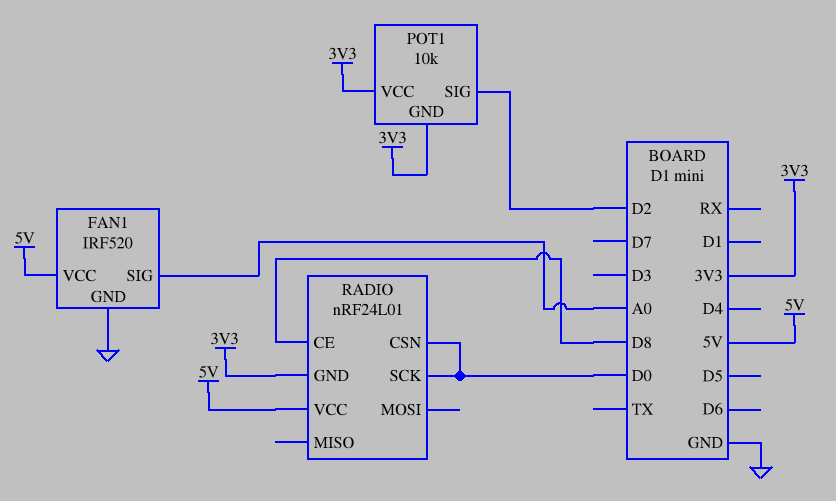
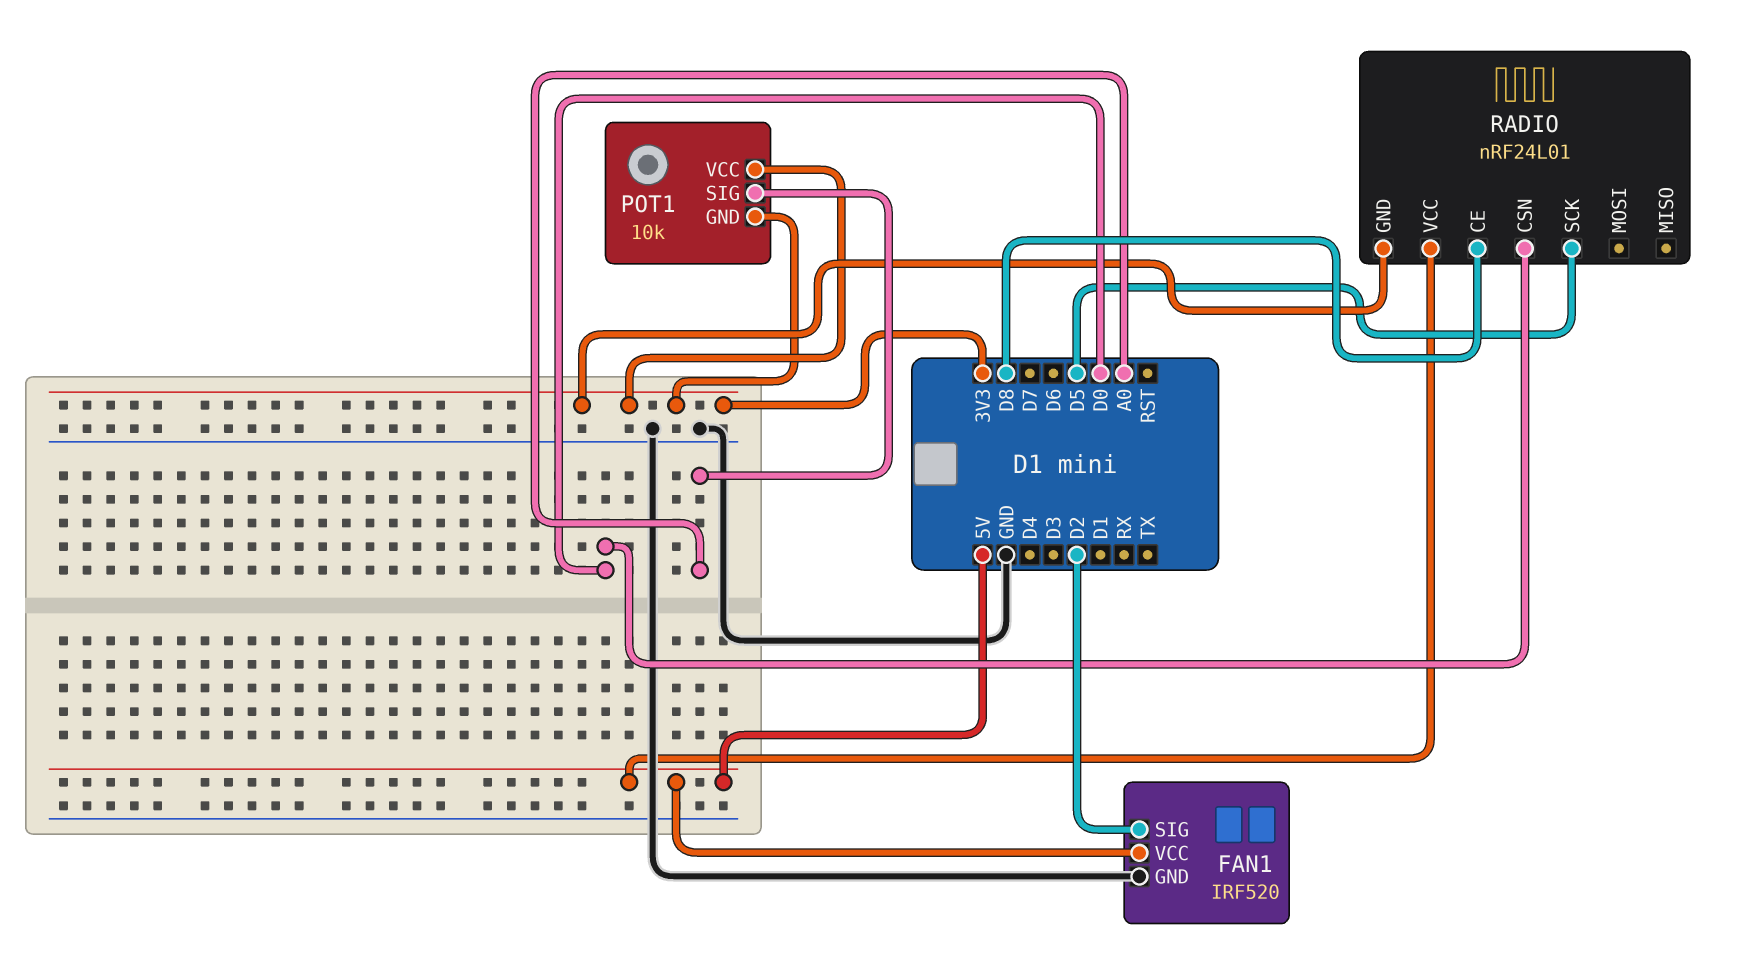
FAN1 pin SIG: A0 -> D2
POT1 pin SIG: D2 -> A0
RADIO pin SCK: D0 -> D5

